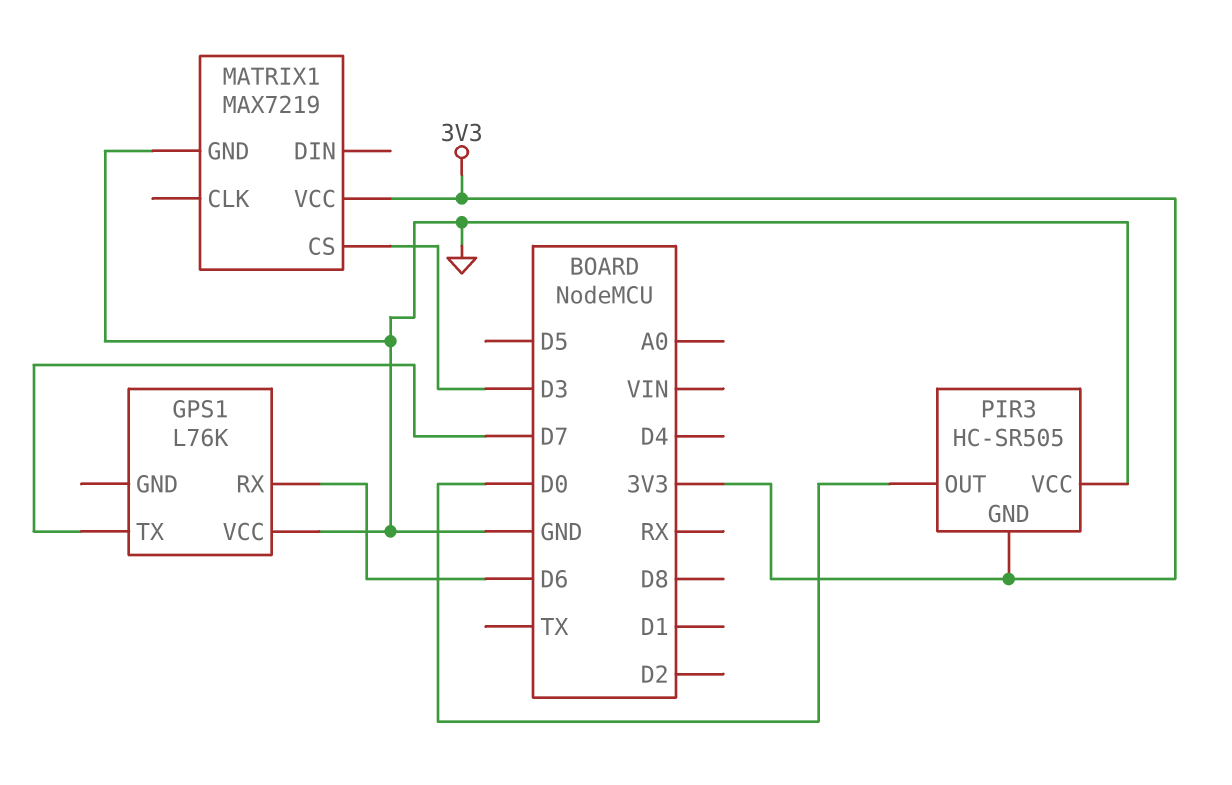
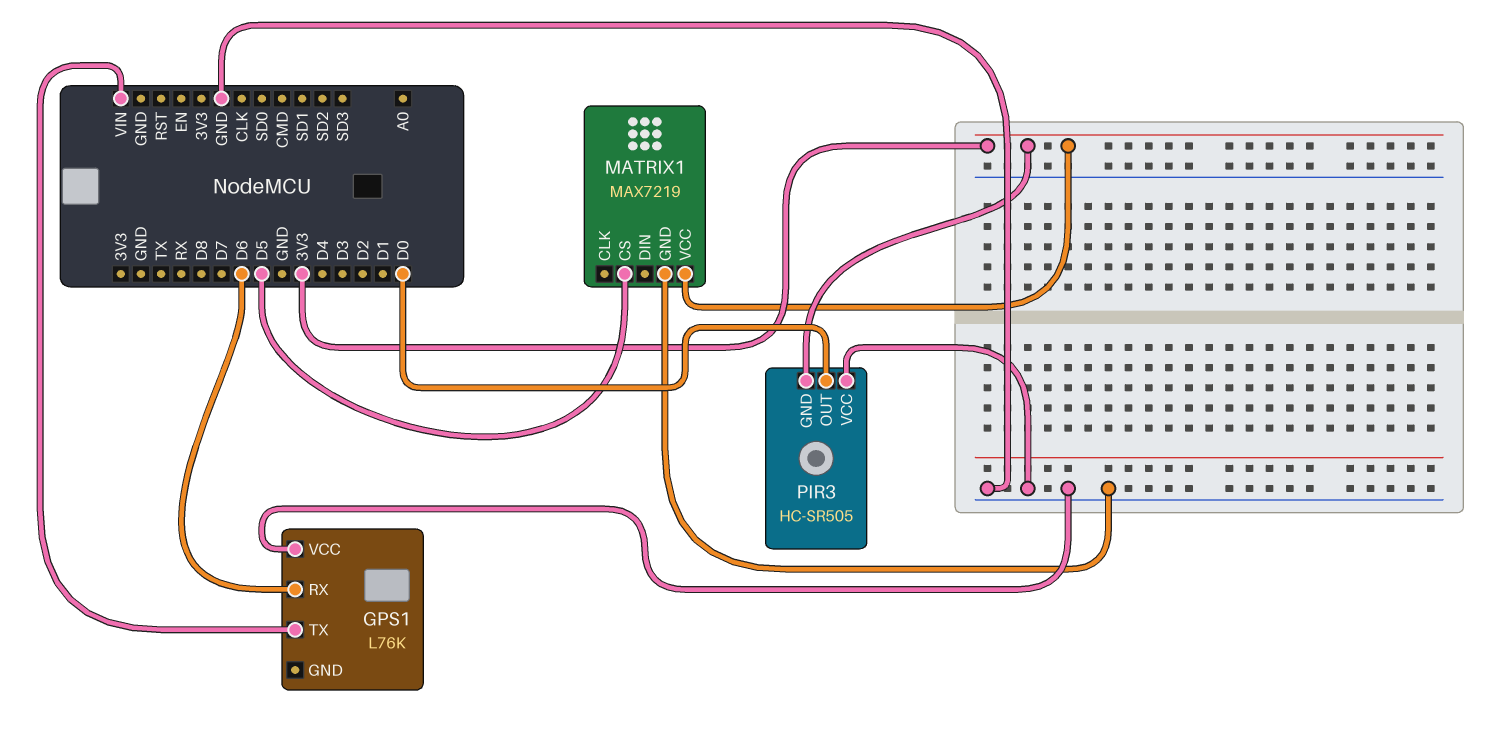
GPS1 pin TX: D7 -> VIN
MATRIX1 pin CS: D3 -> D5

